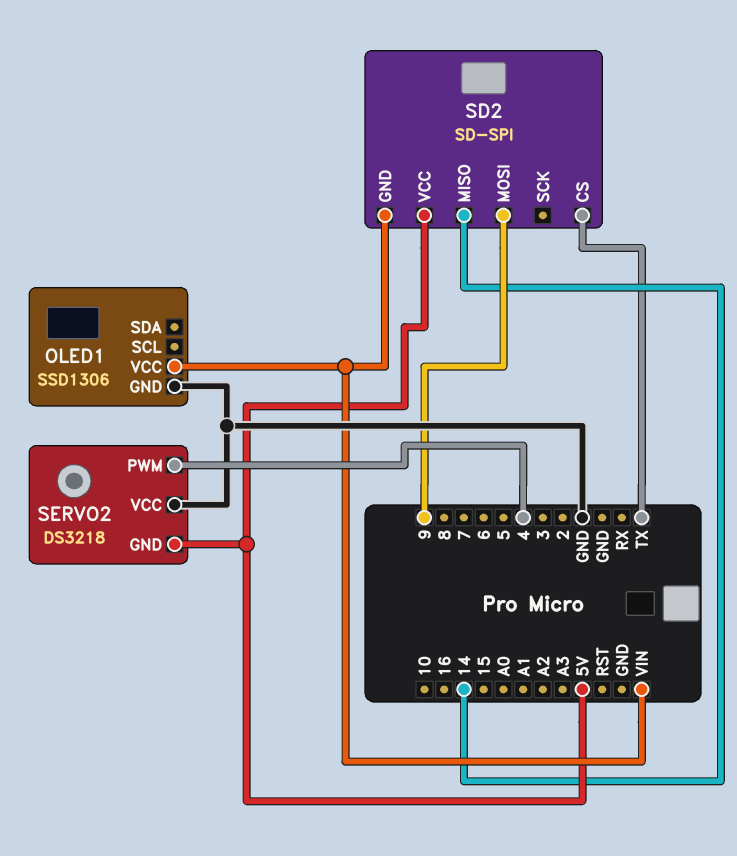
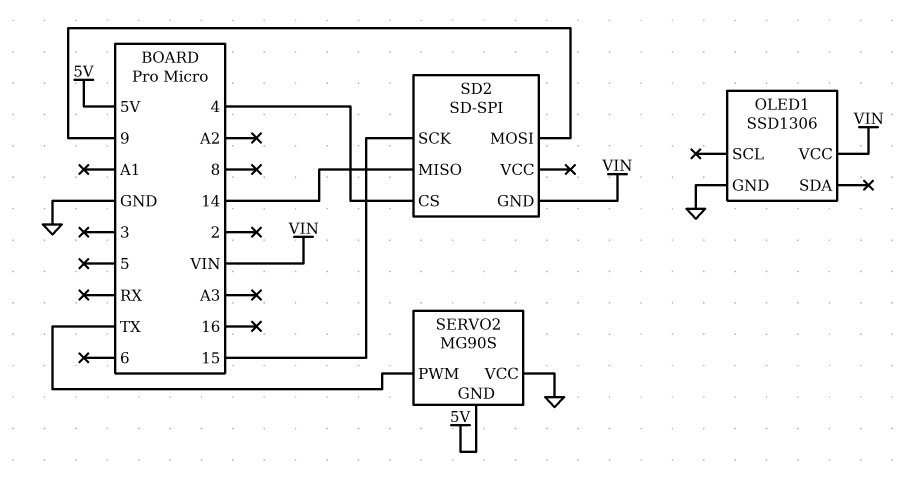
SD2 pin CS: TX -> 4
SD2 pin SCK: none -> 15
SD2 pin VCC: 5V -> none
SERVO2: DS3218 -> MG90S
SERVO2 pin PWM: 4 -> TX

